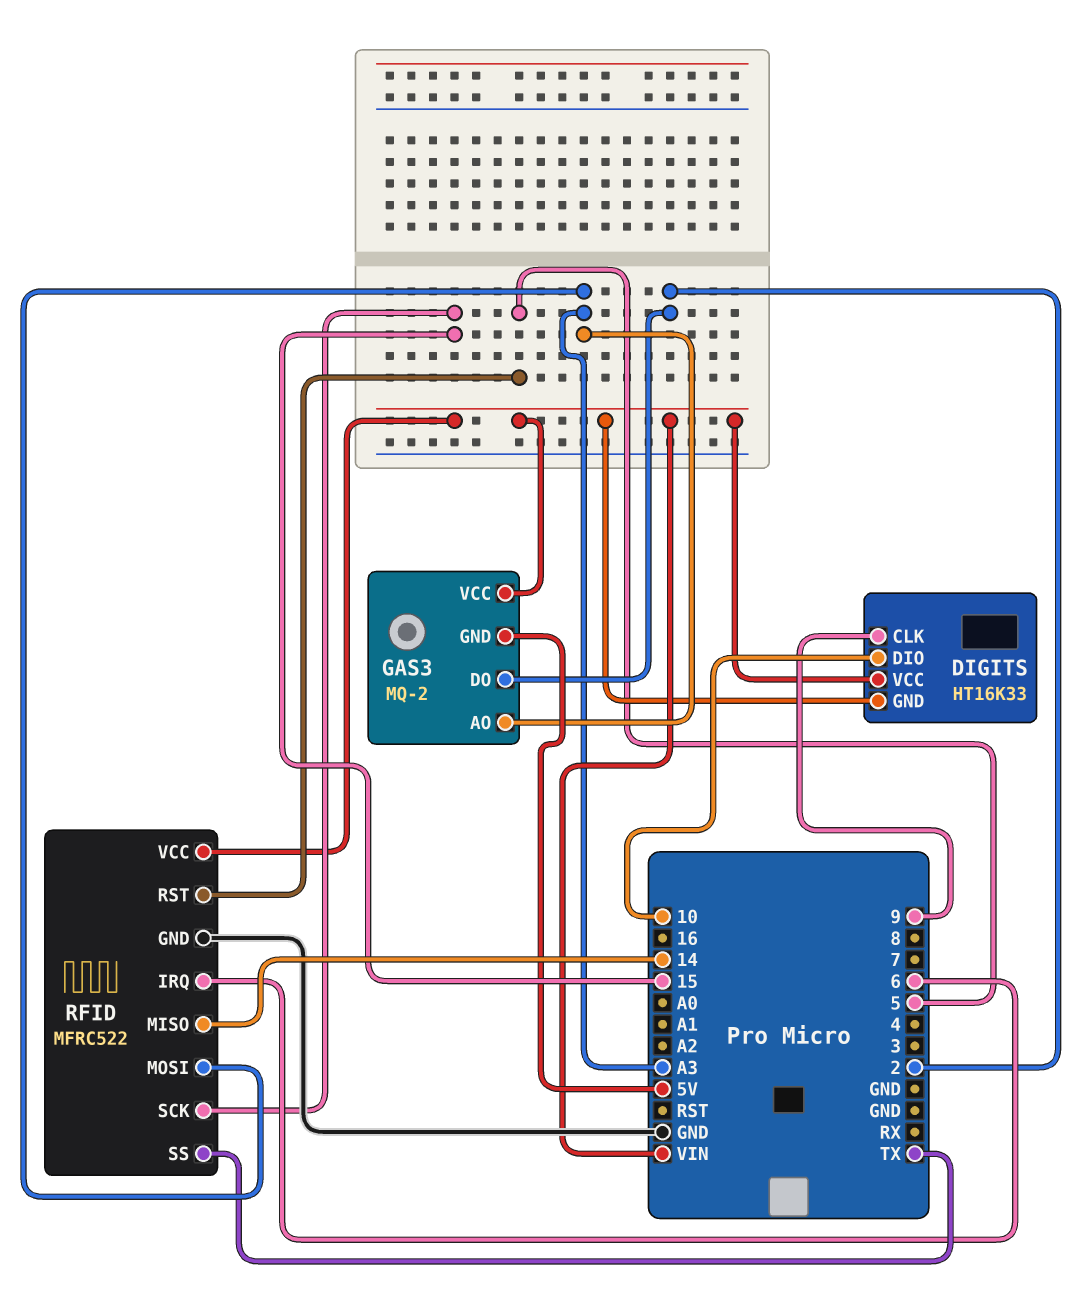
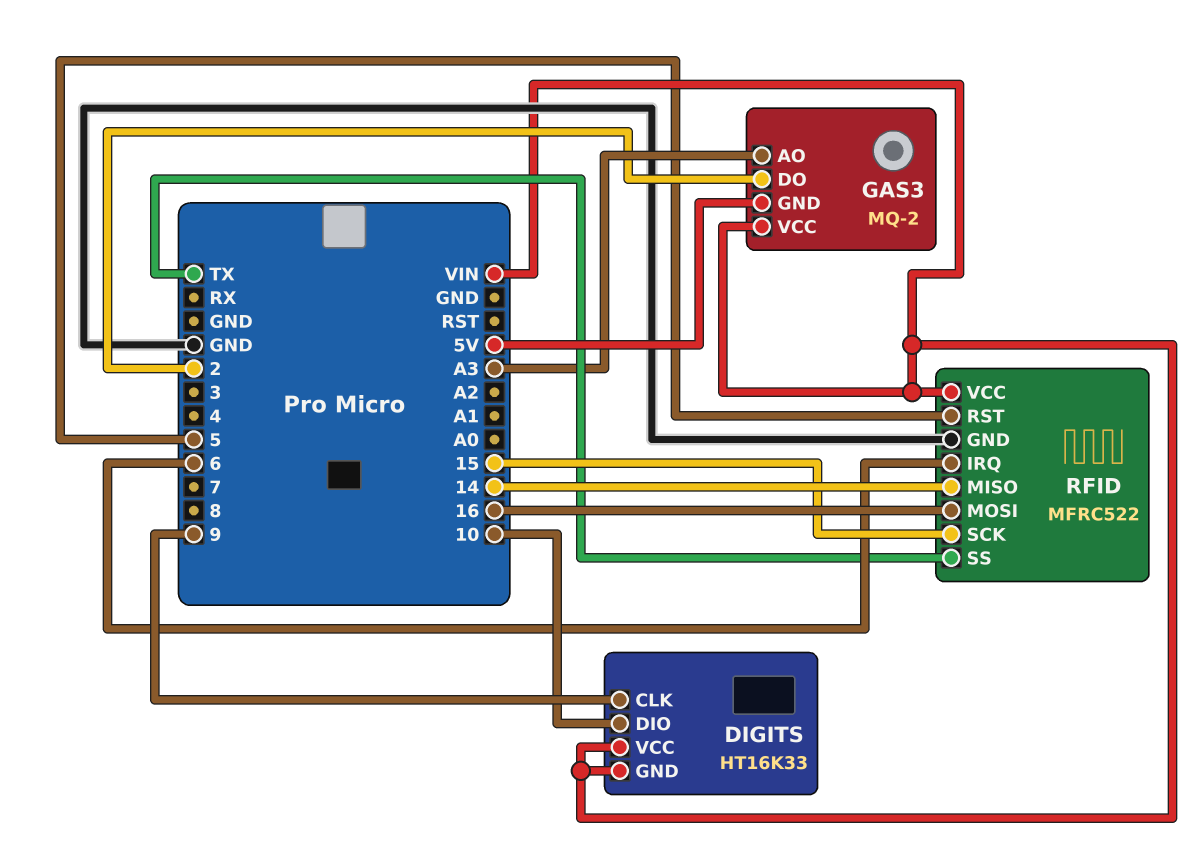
RFID pin MOSI: A3 -> 16

